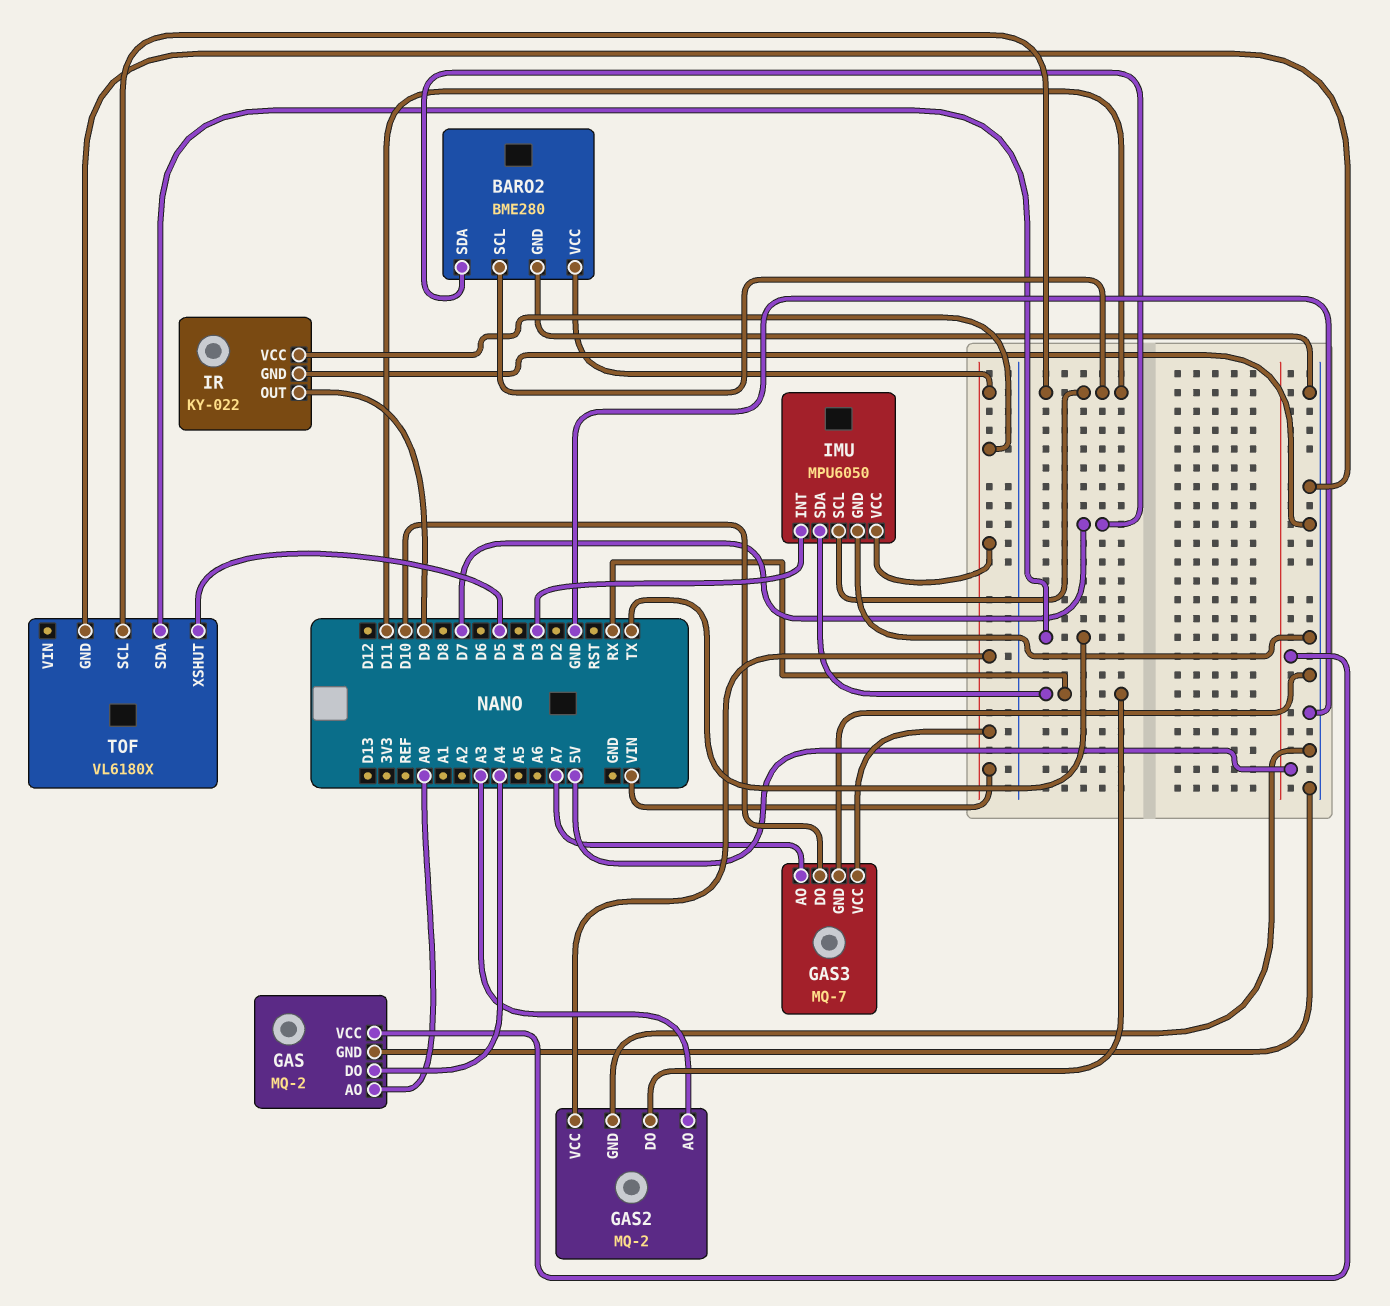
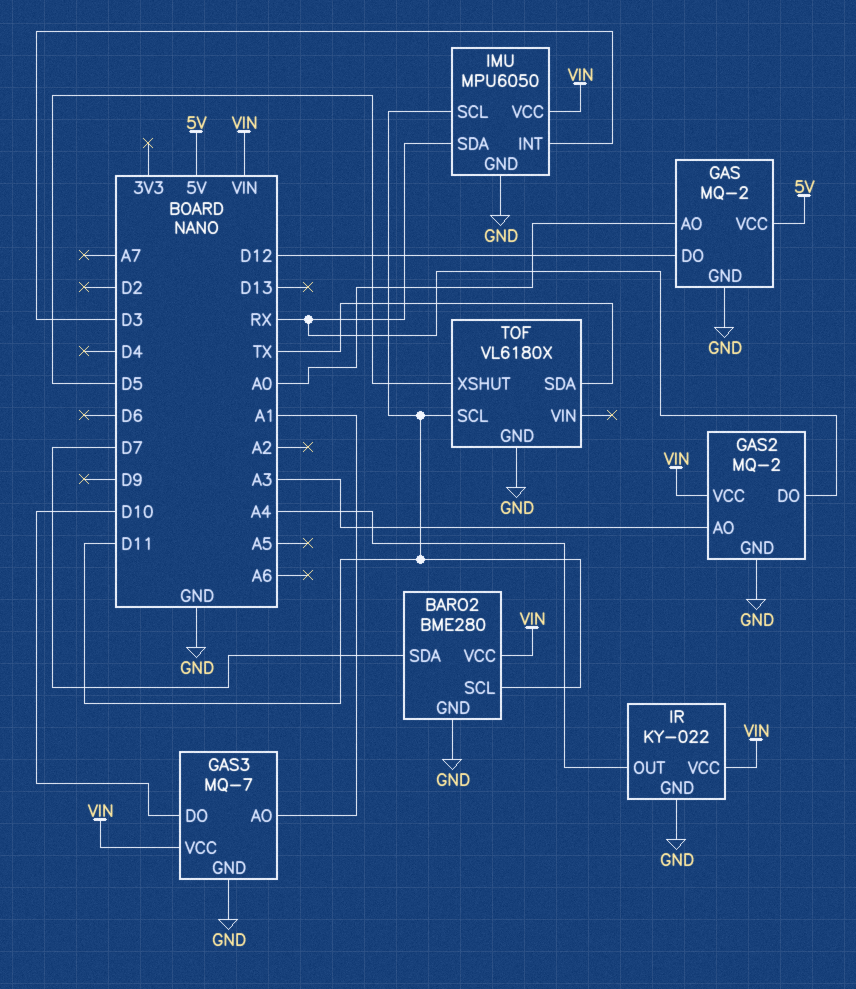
GAS pin DO: A4 -> D12
GAS3 pin AO: A7 -> A1
IR pin OUT: D9 -> A4

